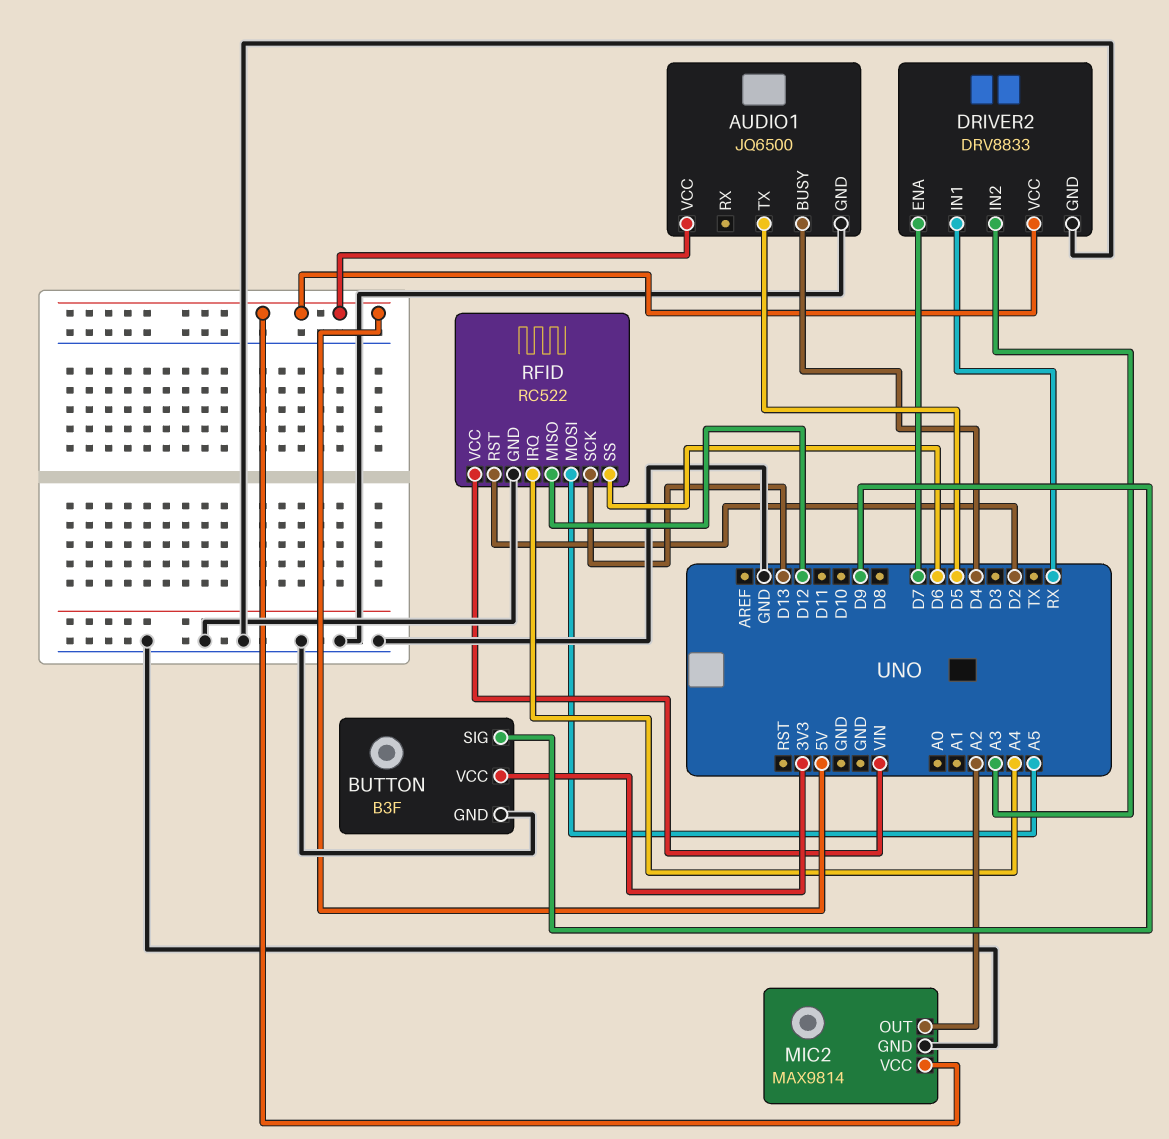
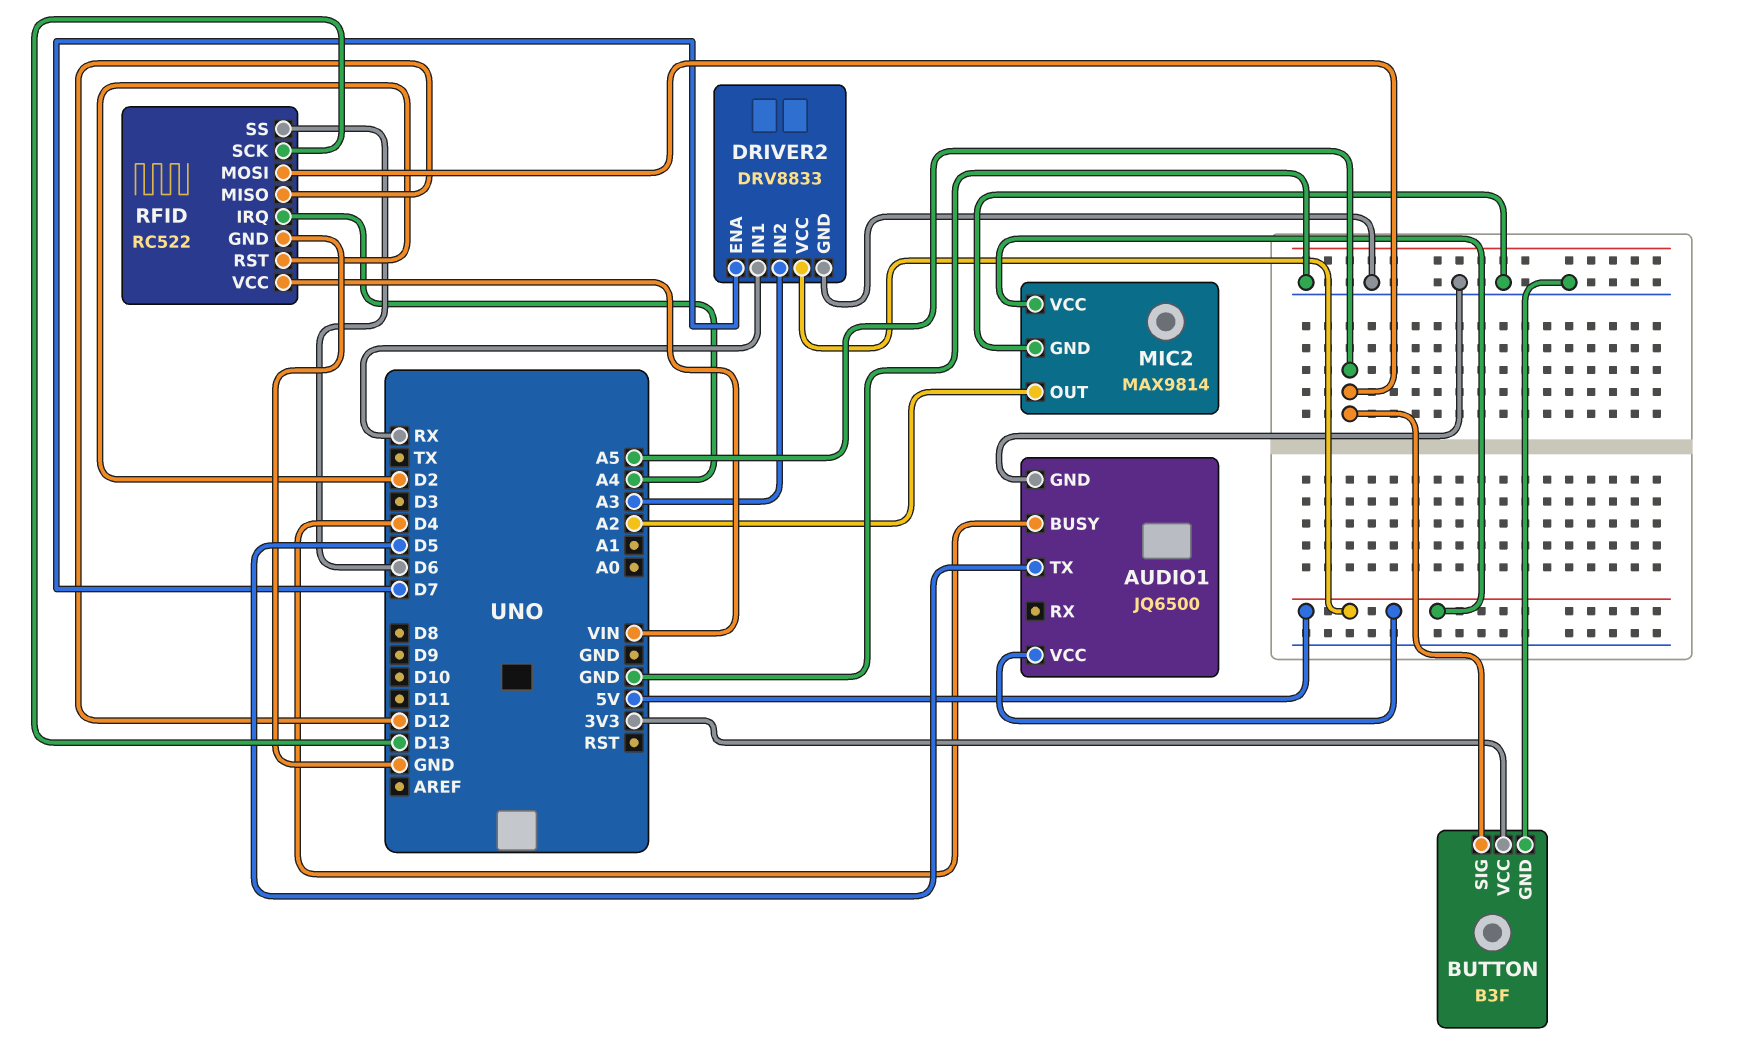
BUTTON pin SIG: D9 -> A5

